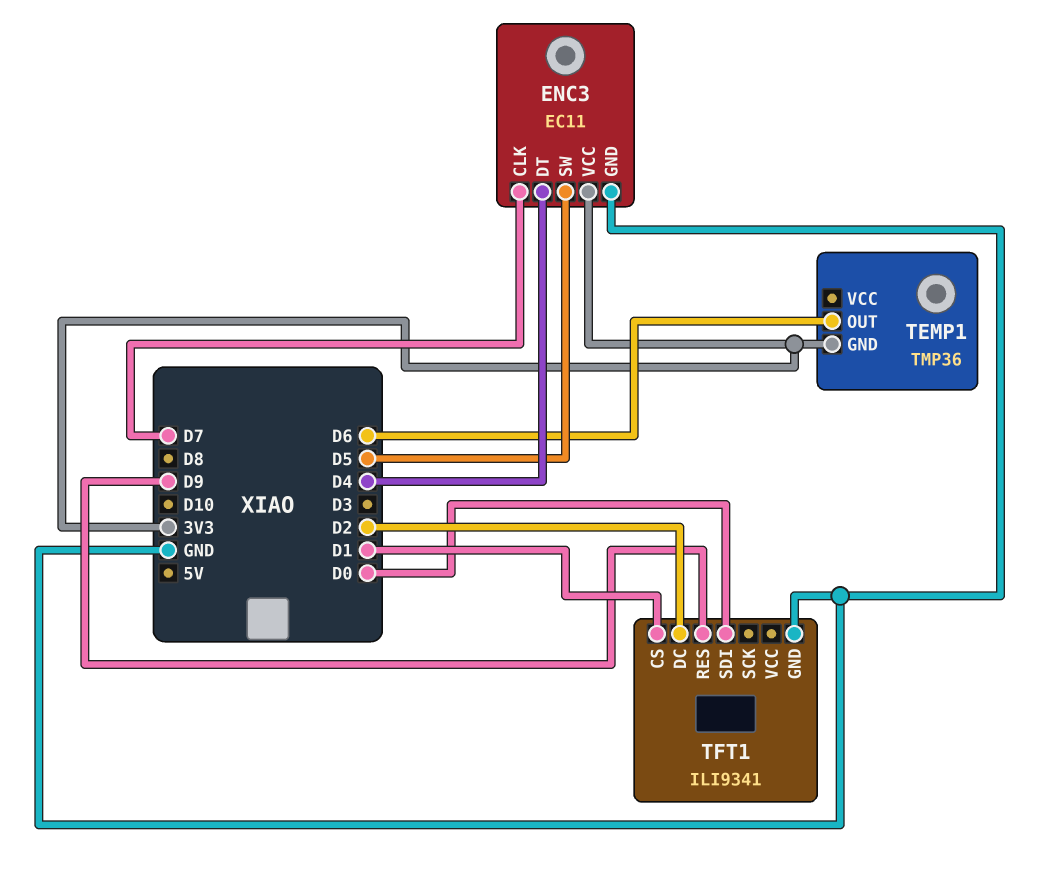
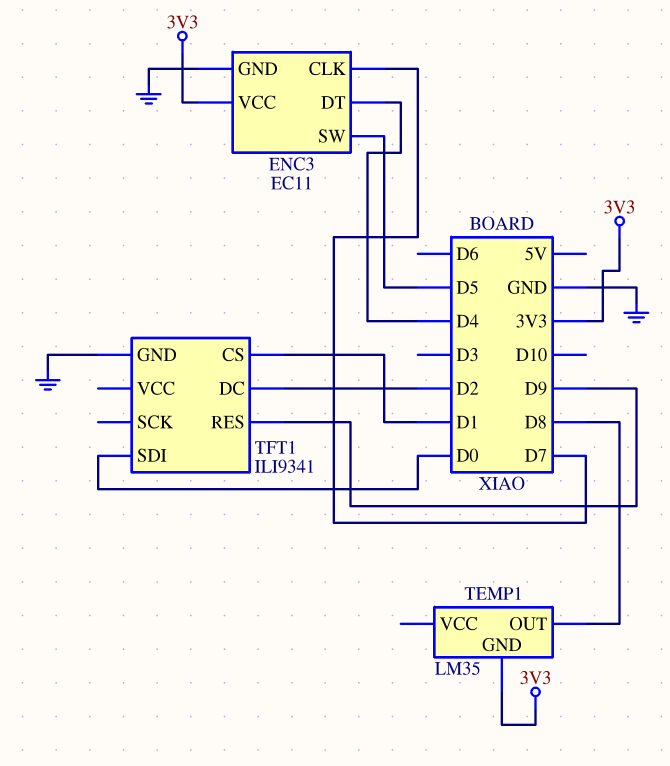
TEMP1: TMP36 -> LM35
TEMP1 pin OUT: D6 -> D8

